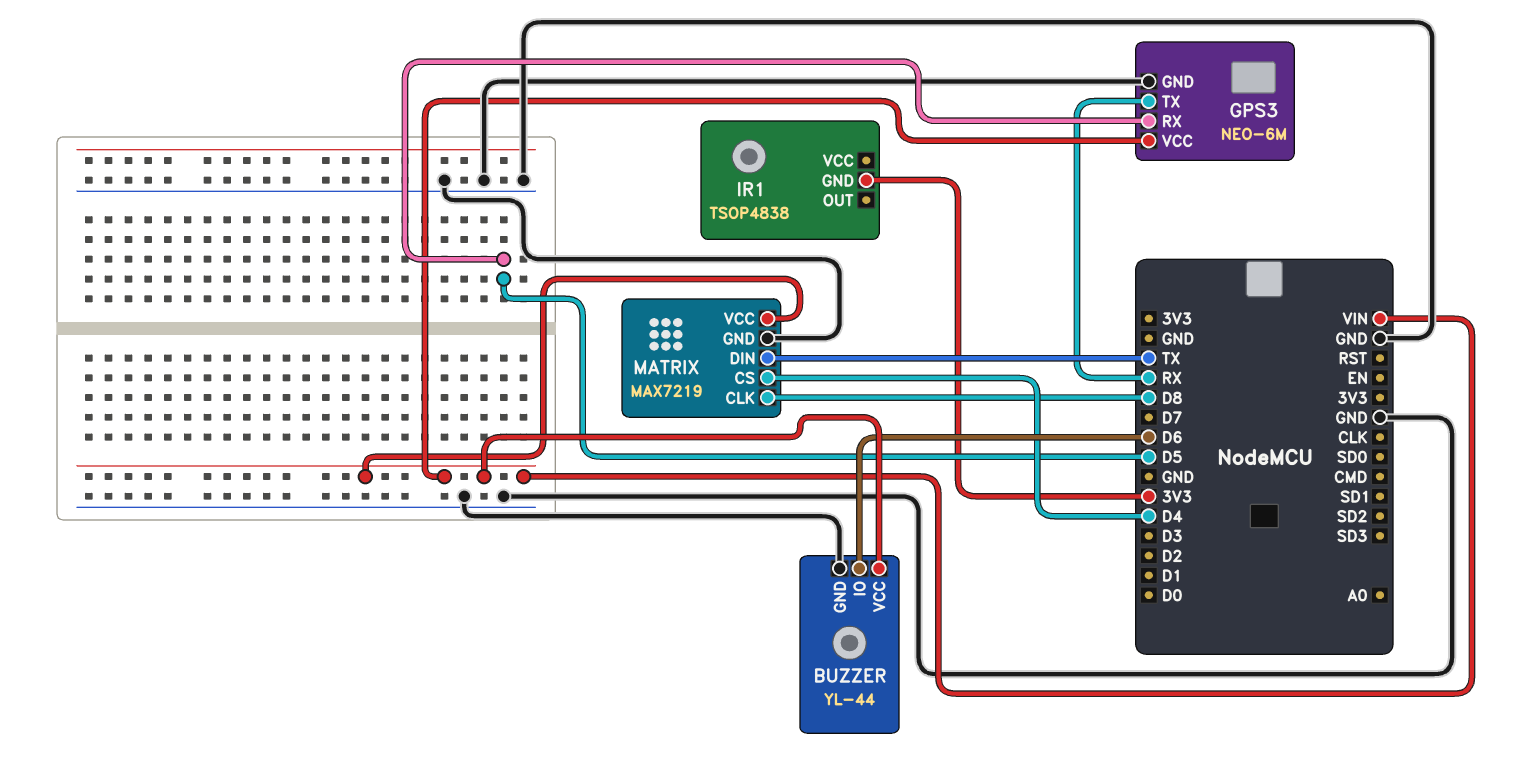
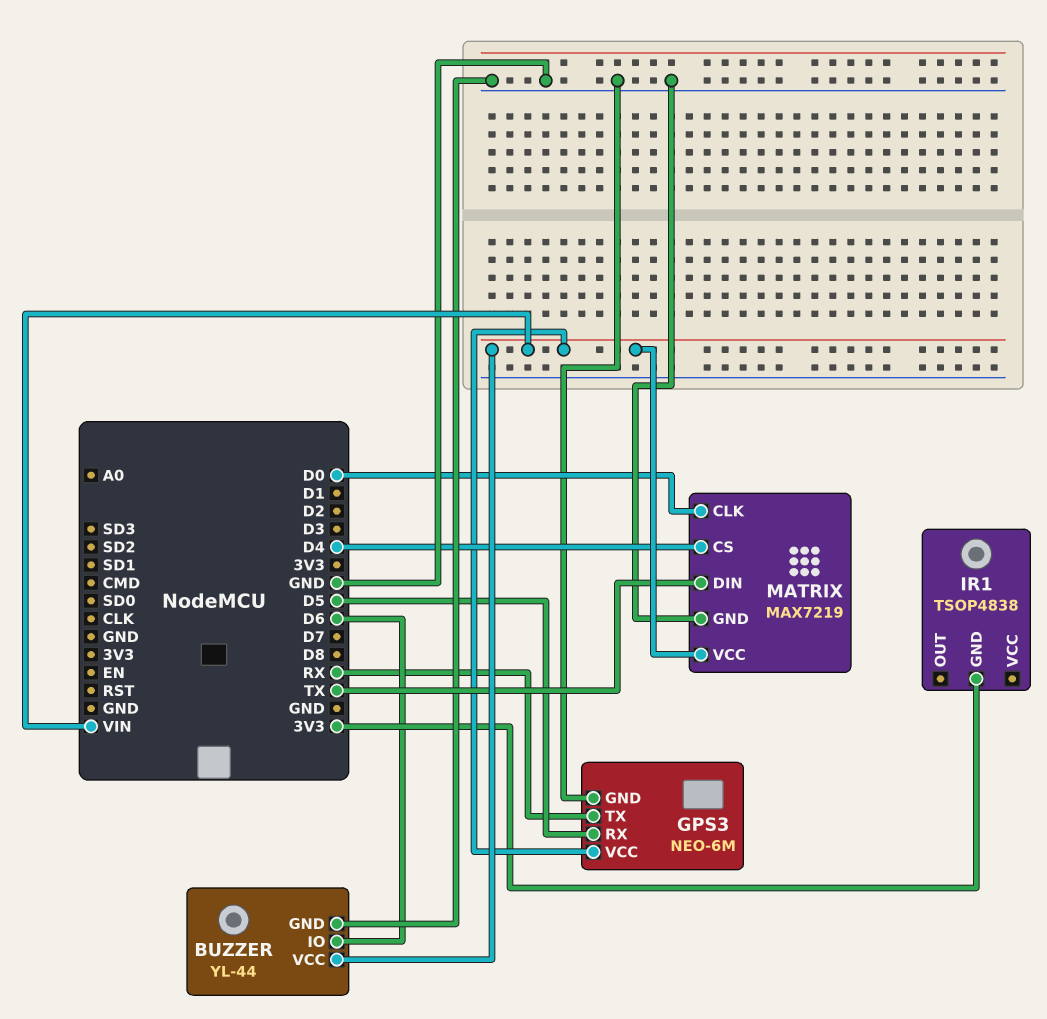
MATRIX pin CLK: D8 -> D0

